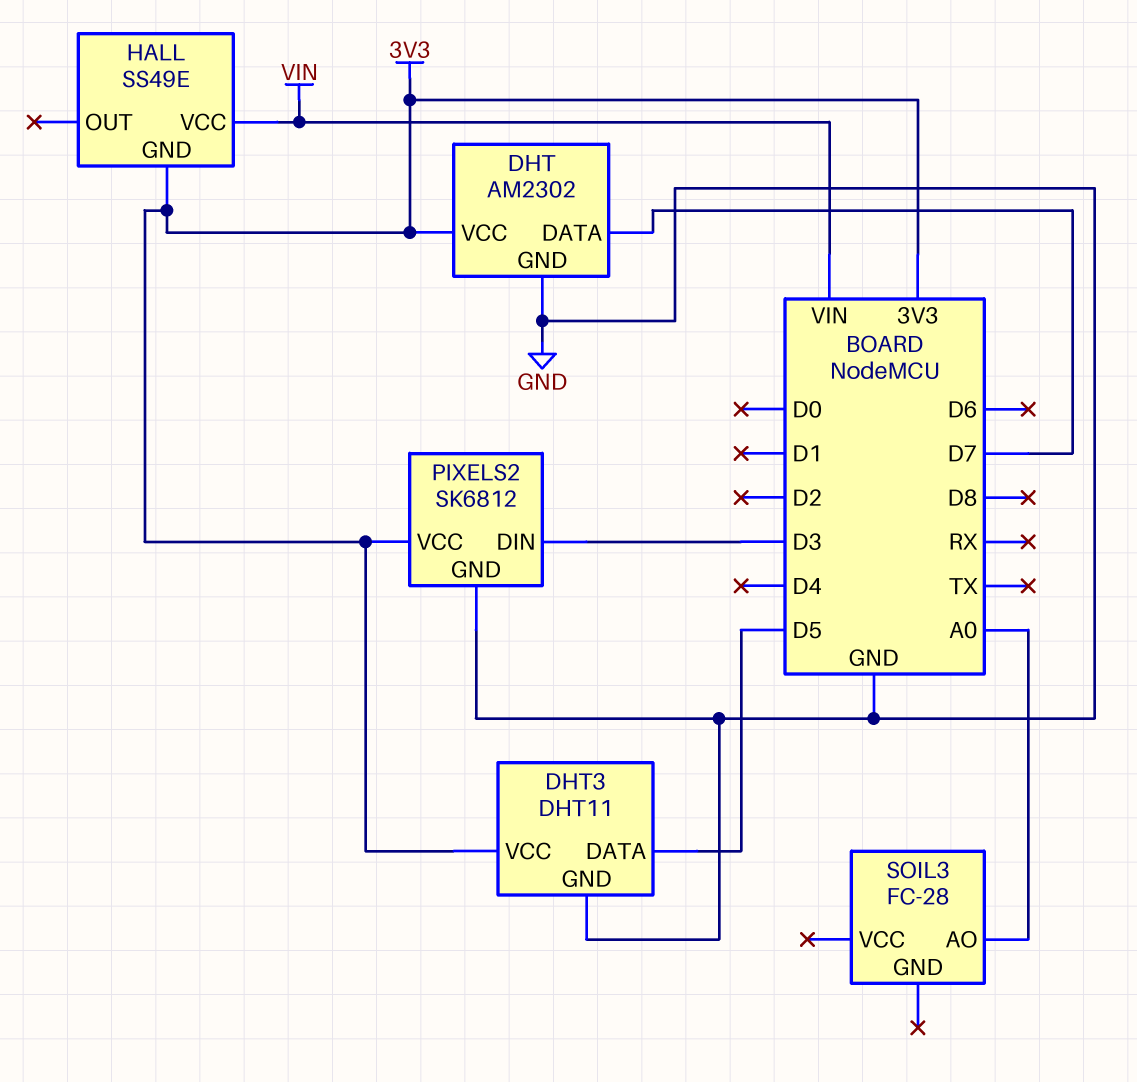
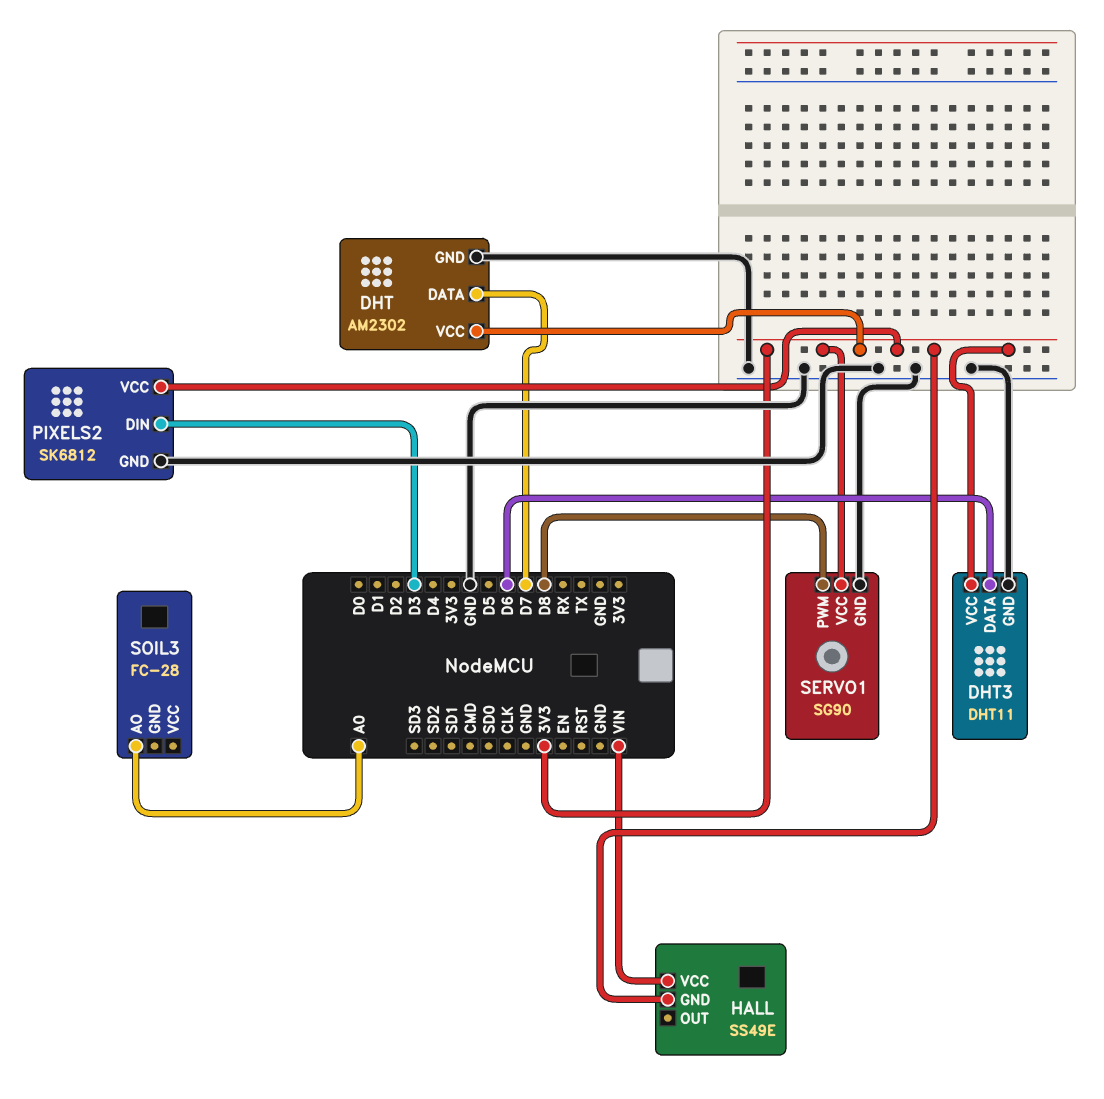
DHT3 pin DATA: D5 -> D6
SERVO1: none -> SG90
SERVO1 pin GND: none -> GND
SERVO1 pin PWM: none -> D8
SERVO1 pin VCC: none -> 3V3

